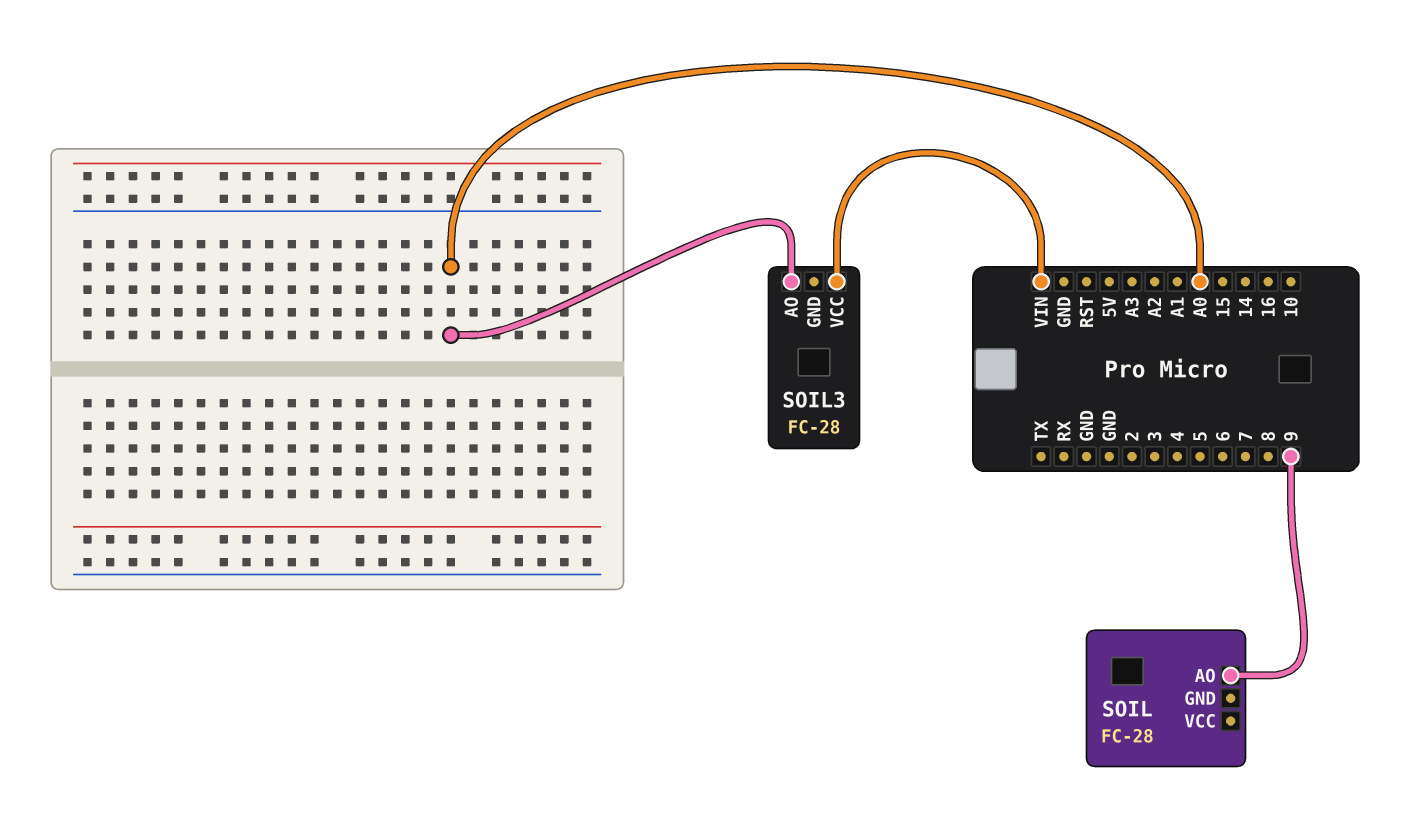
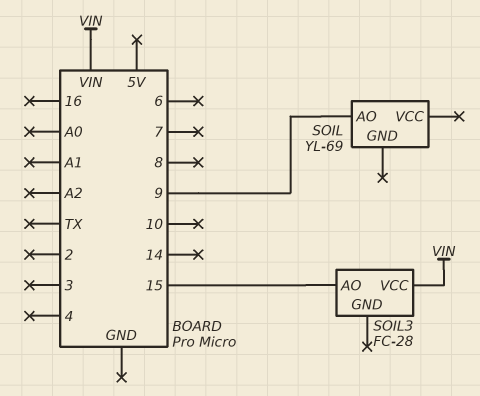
SOIL: FC-28 -> YL-69
SOIL3 pin AO: A0 -> 15

